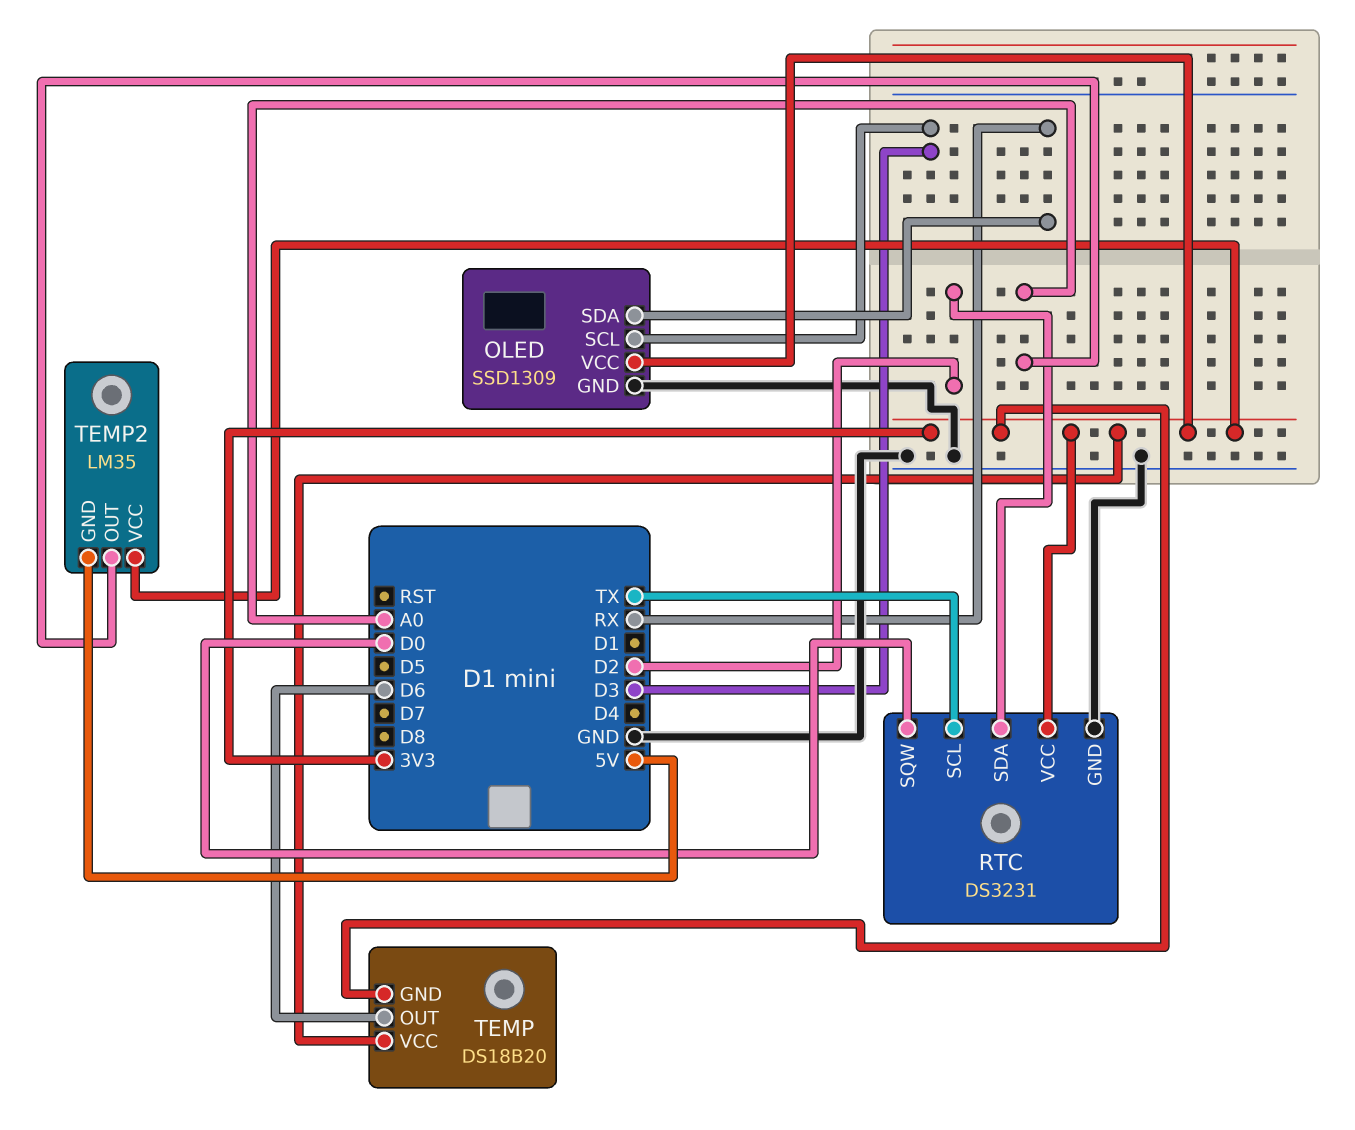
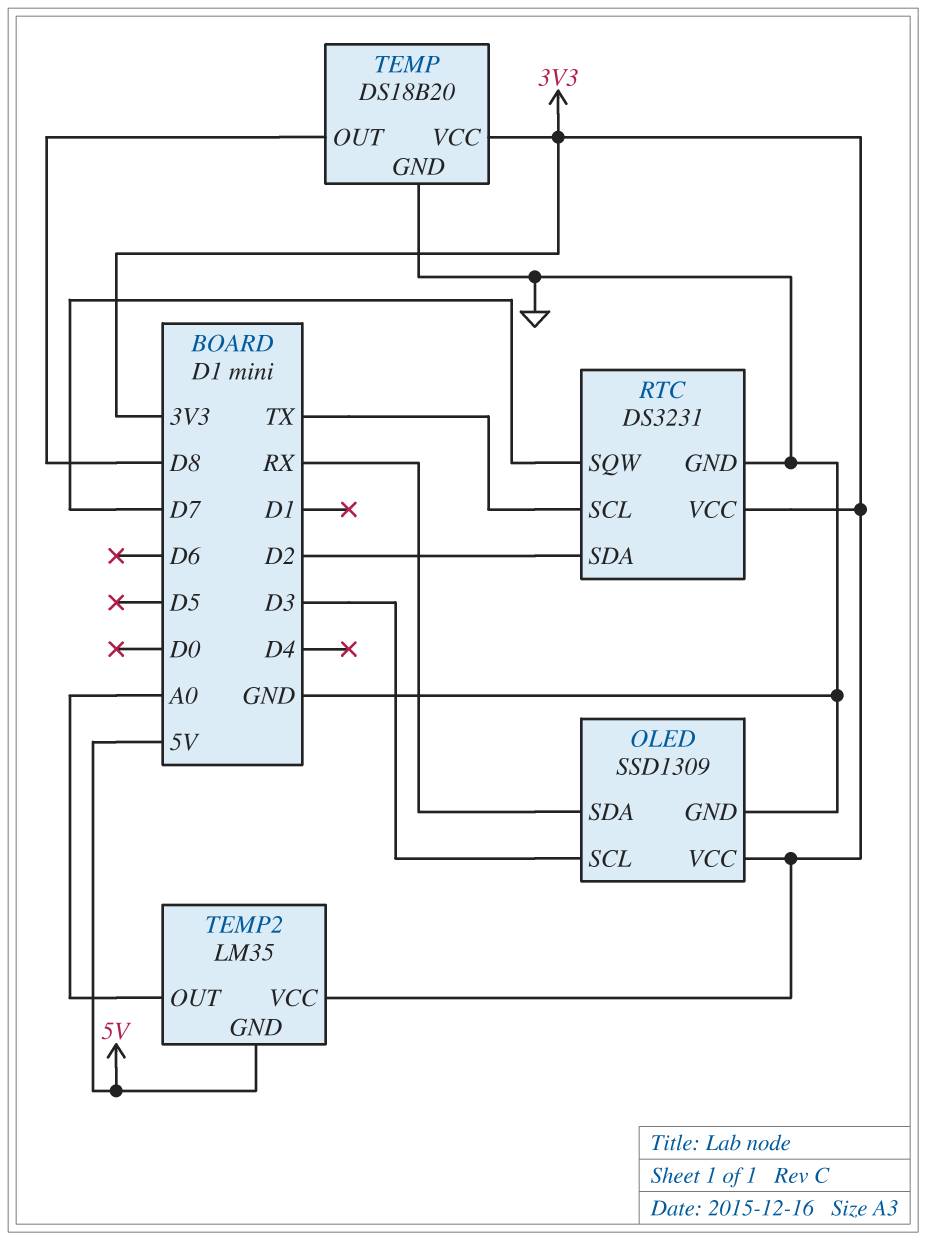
RTC pin SQW: D0 -> D7
TEMP pin GND: 3V3 -> GND
TEMP pin OUT: D6 -> D8

